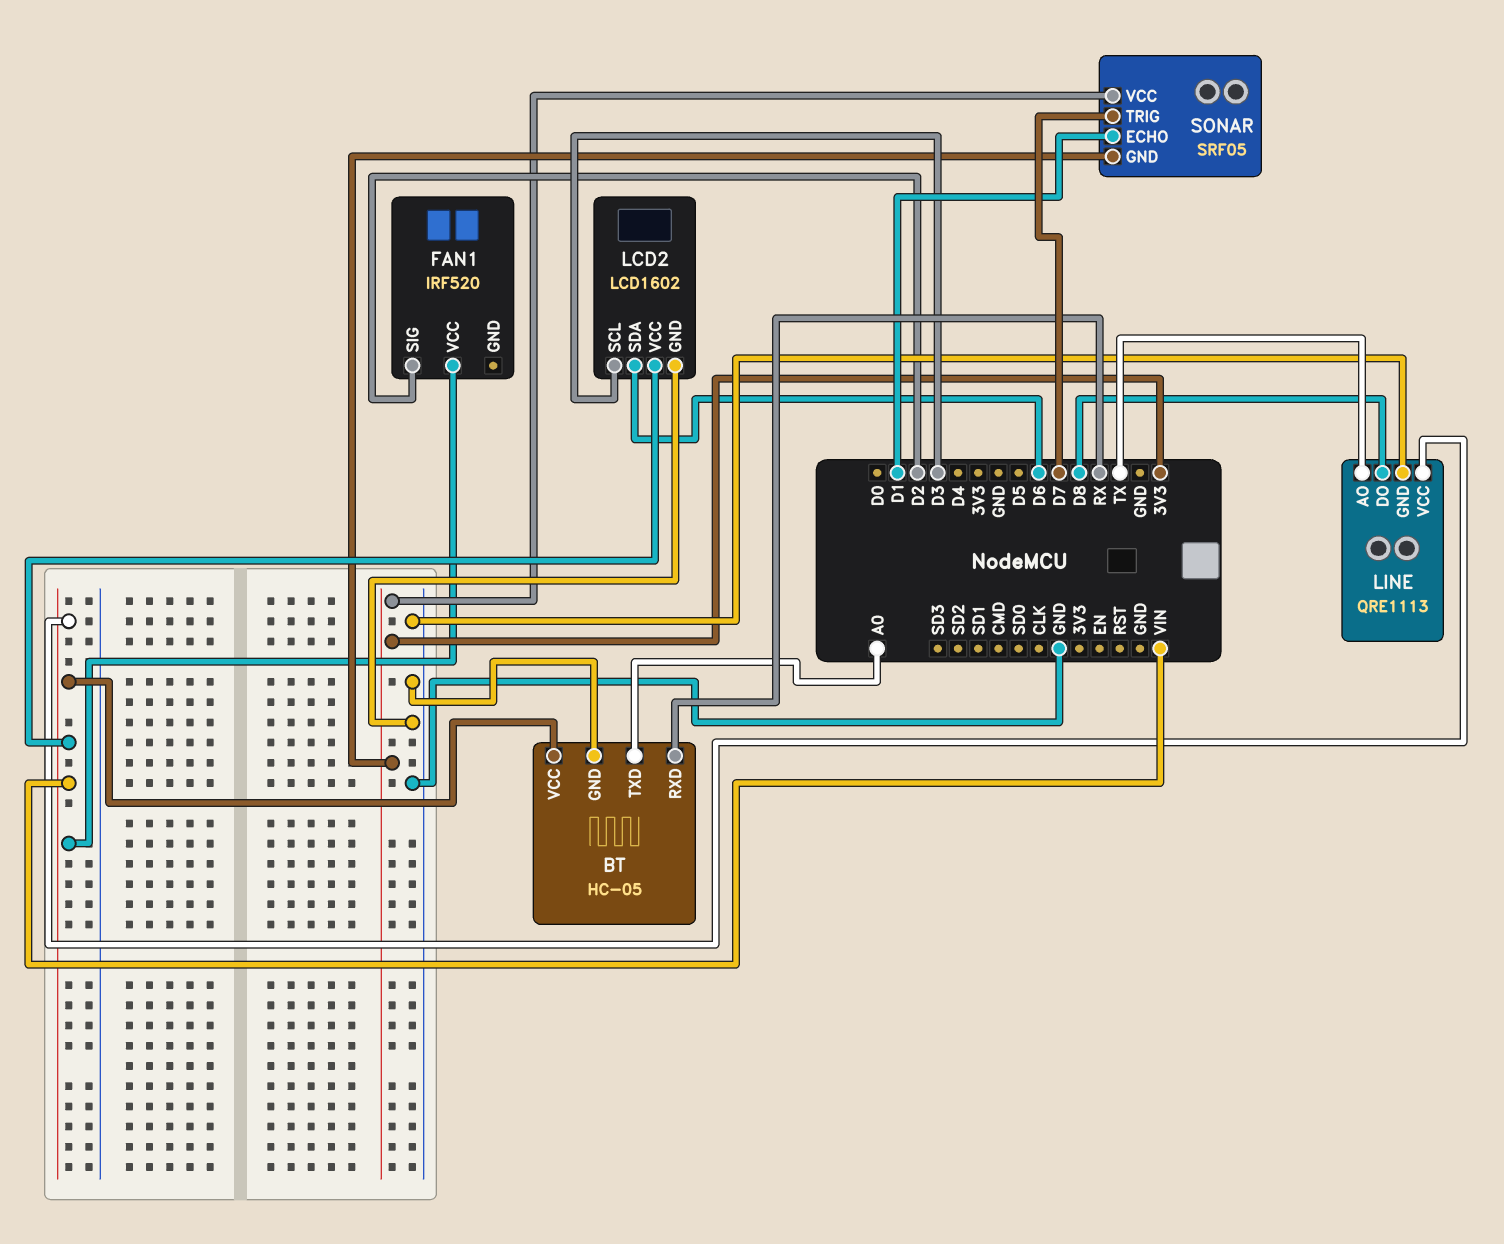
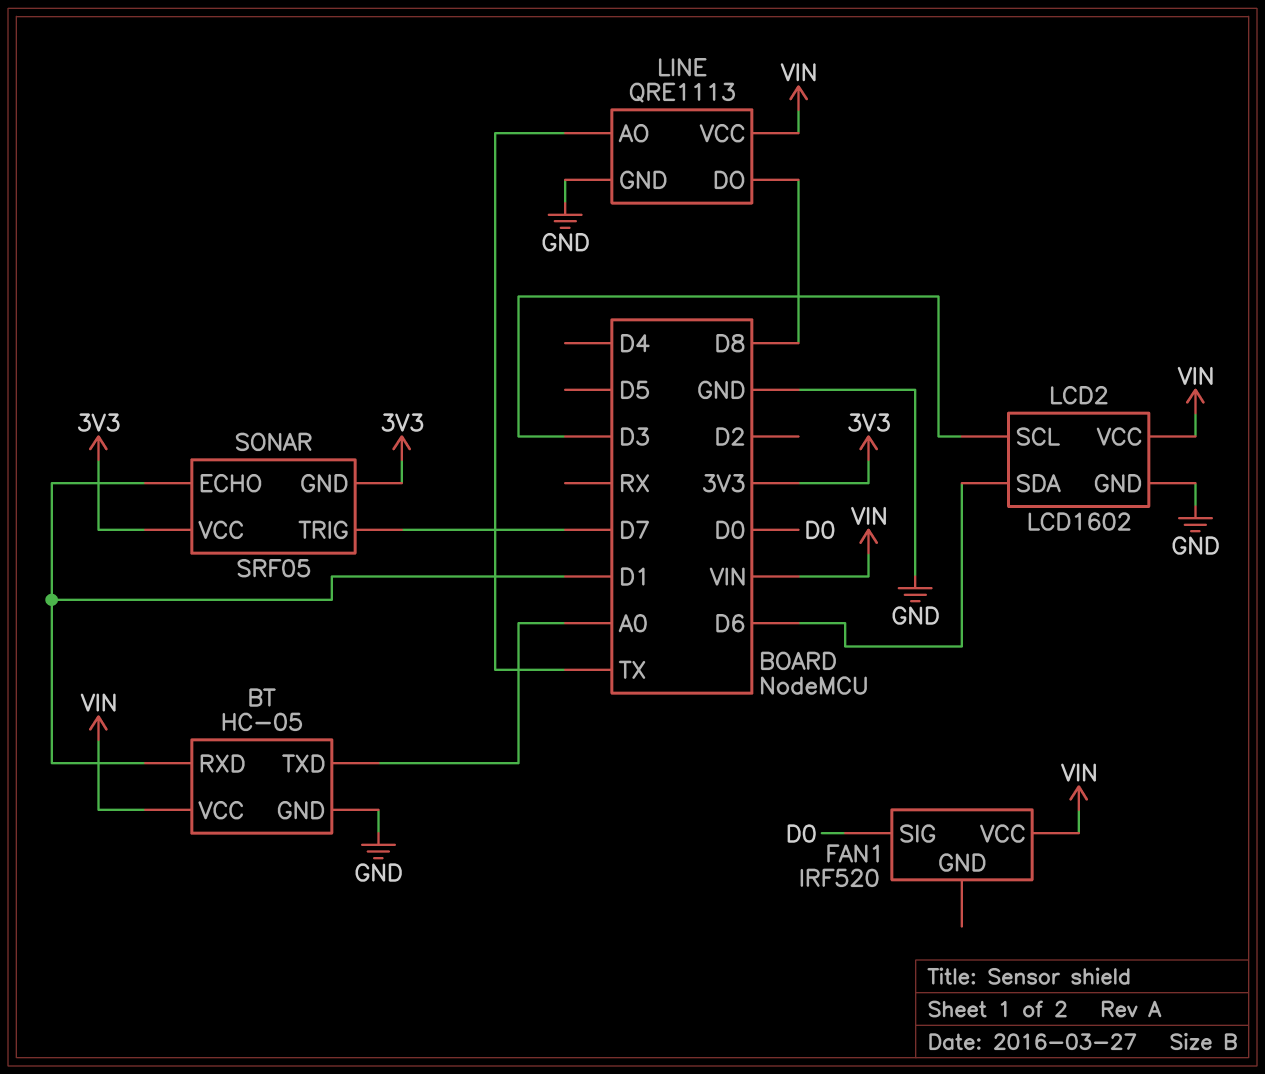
BT pin RXD: RX -> D1
FAN1 pin SIG: D2 -> D0

